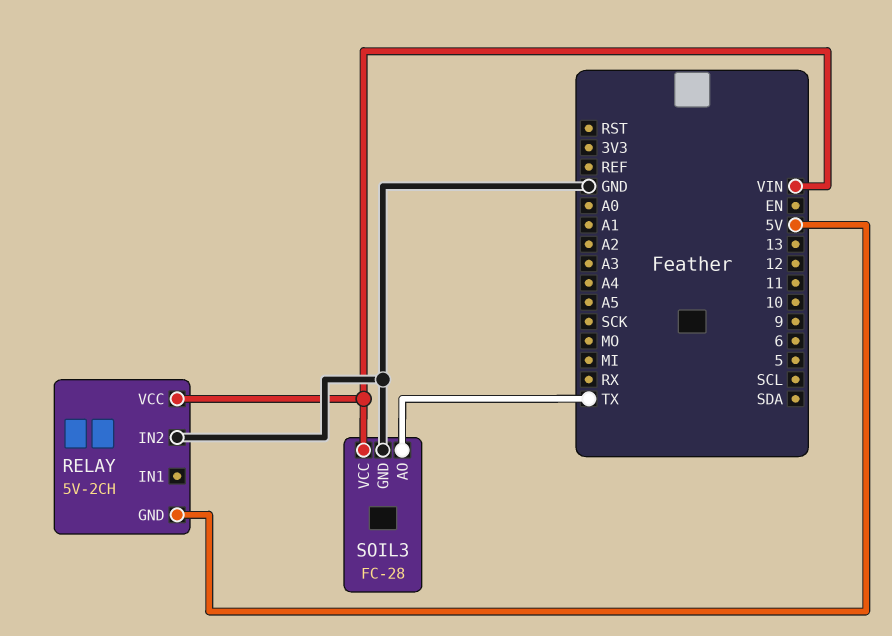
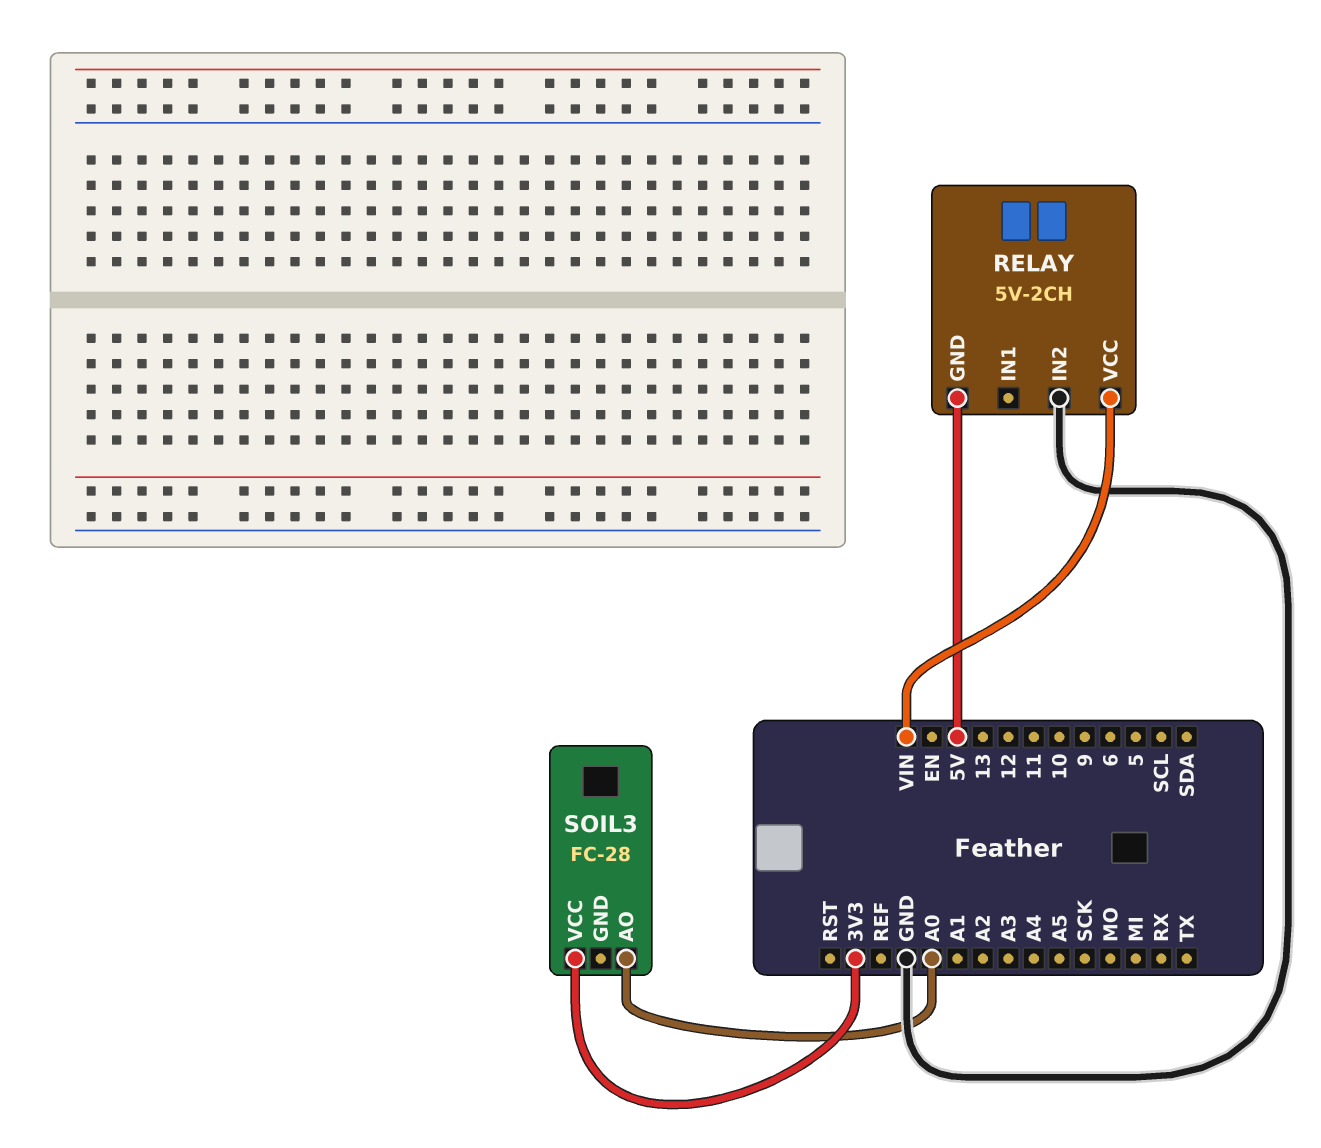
SOIL3 pin AO: TX -> A0
SOIL3 pin GND: GND -> none
SOIL3 pin VCC: VIN -> 3V3

